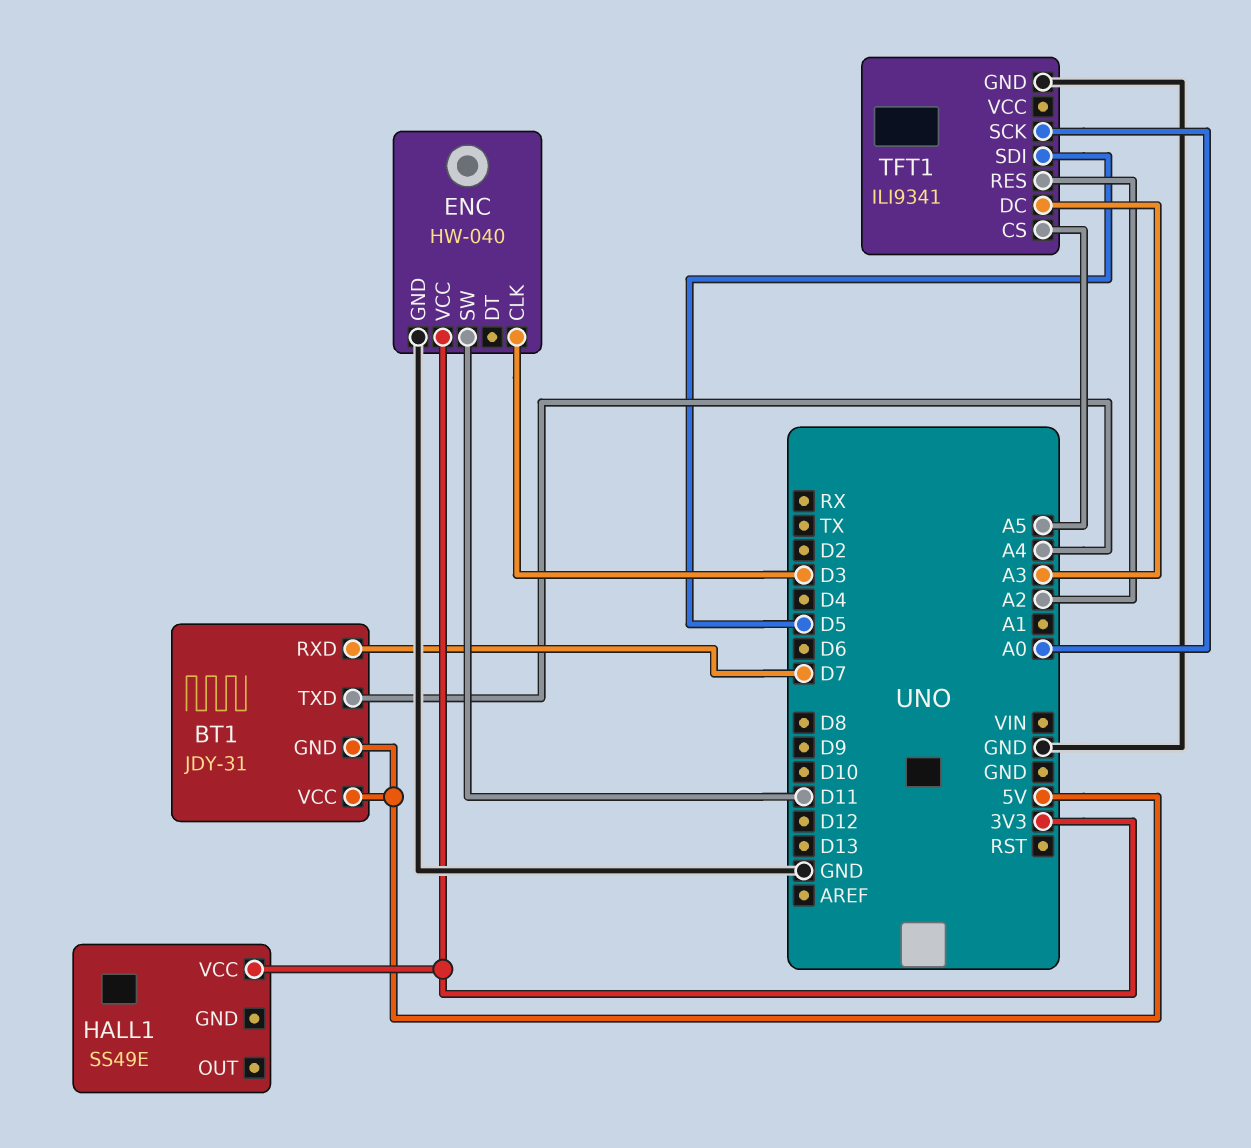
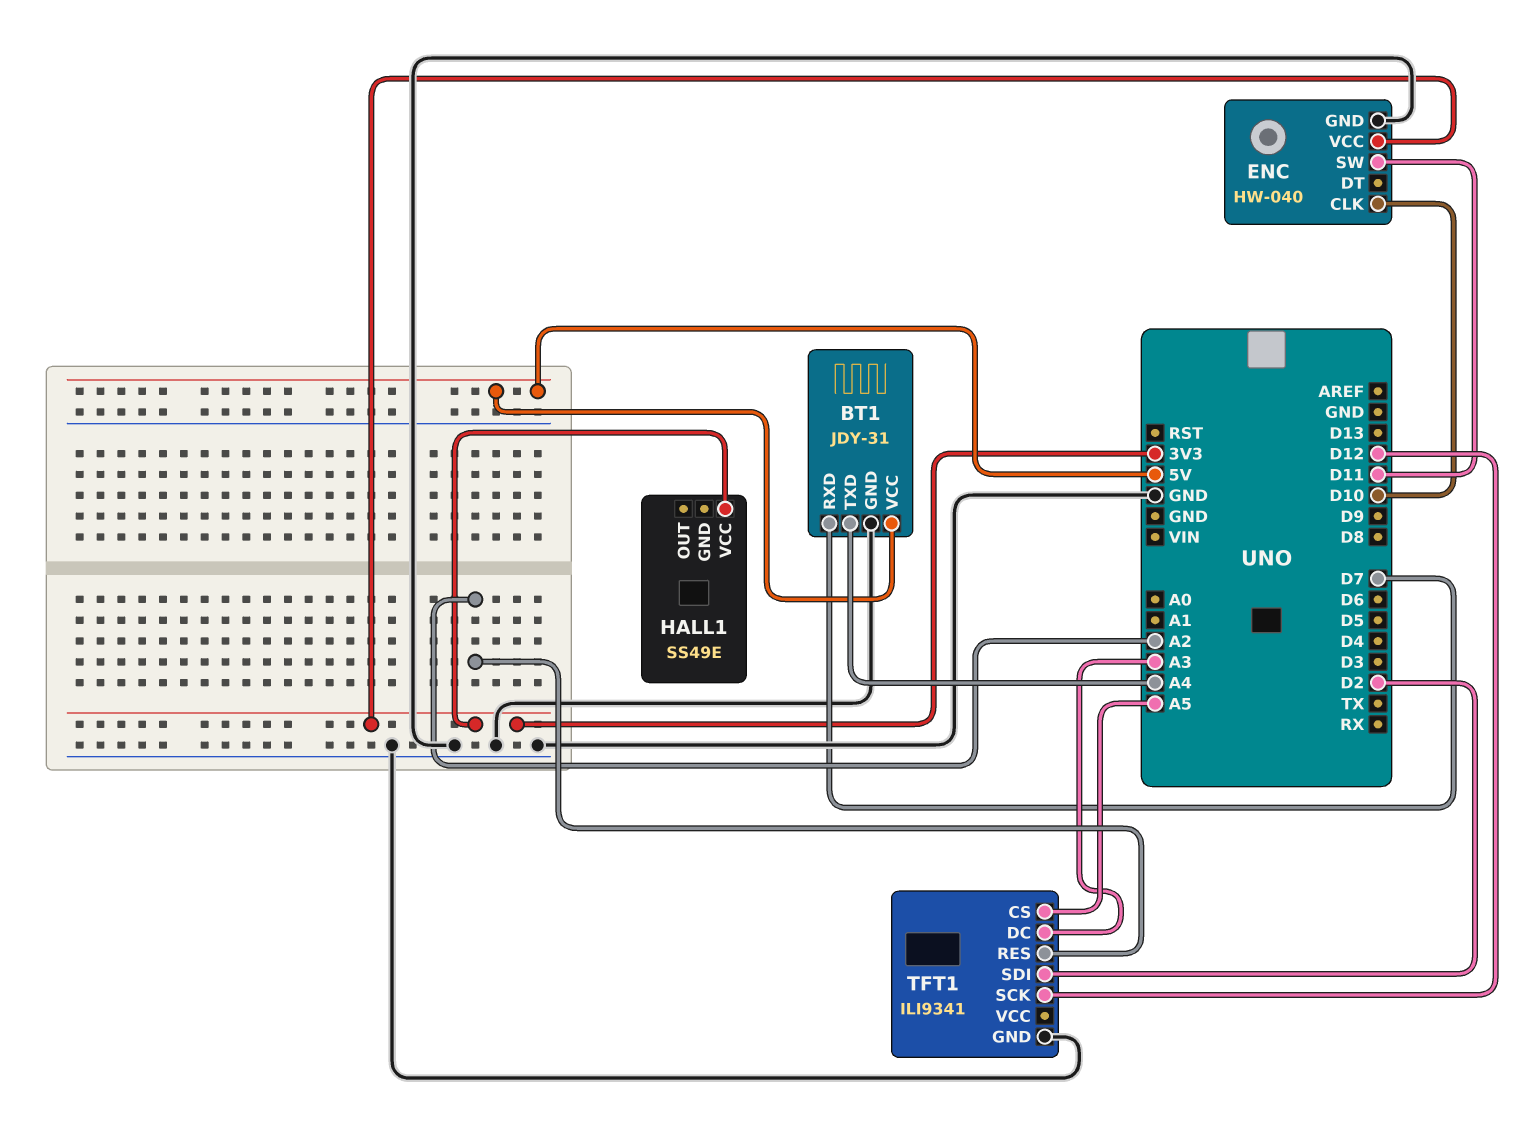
BT1 pin GND: 5V -> GND
ENC pin CLK: D3 -> D10
TFT1 pin SCK: A0 -> D12
TFT1 pin SDI: D5 -> D2

